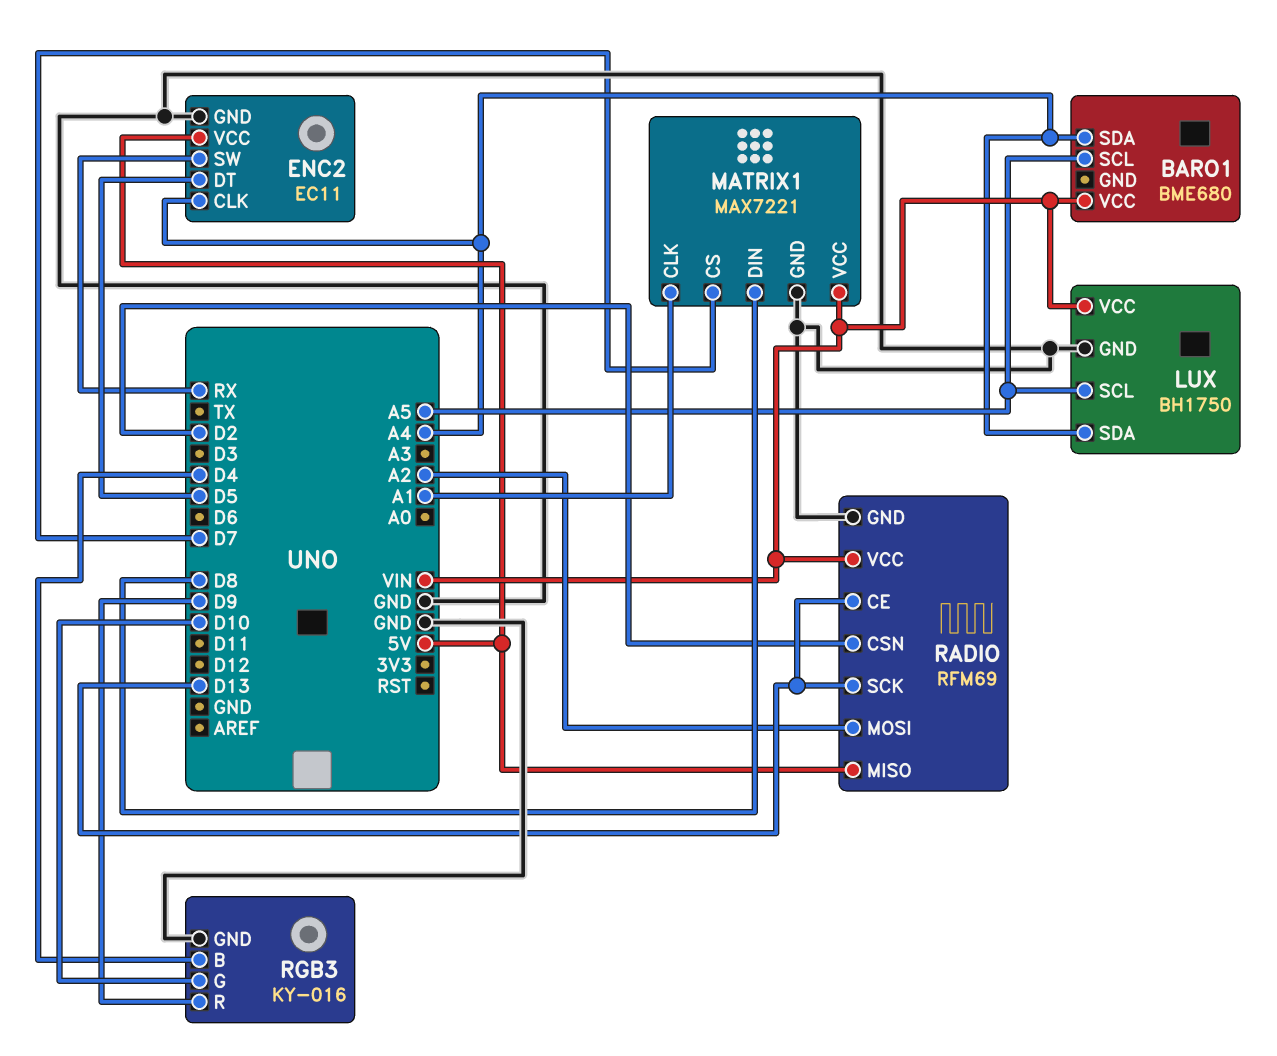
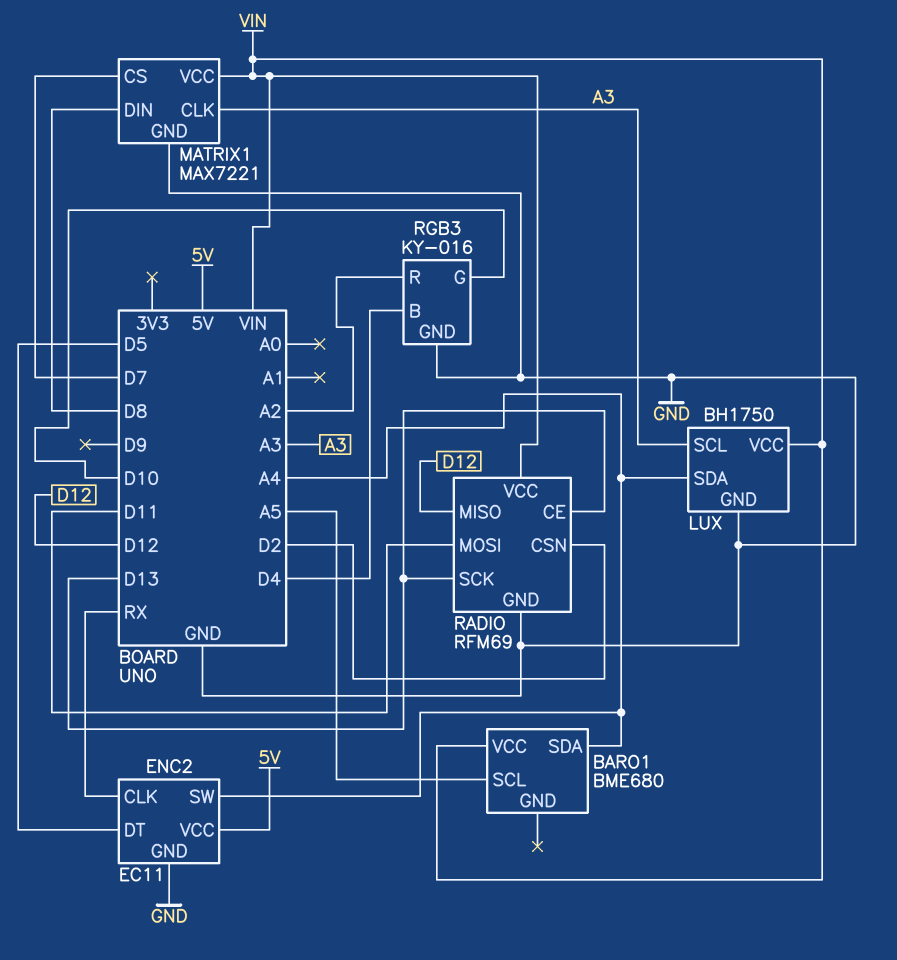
ENC2 pin CLK: A4 -> RX
ENC2 pin SW: RX -> A4
LUX pin SCL: A5 -> A3
MATRIX1 pin CLK: A1 -> A3
RADIO pin MISO: 5V -> D12
RADIO pin MOSI: A2 -> D11
RGB3 pin R: D9 -> A2

